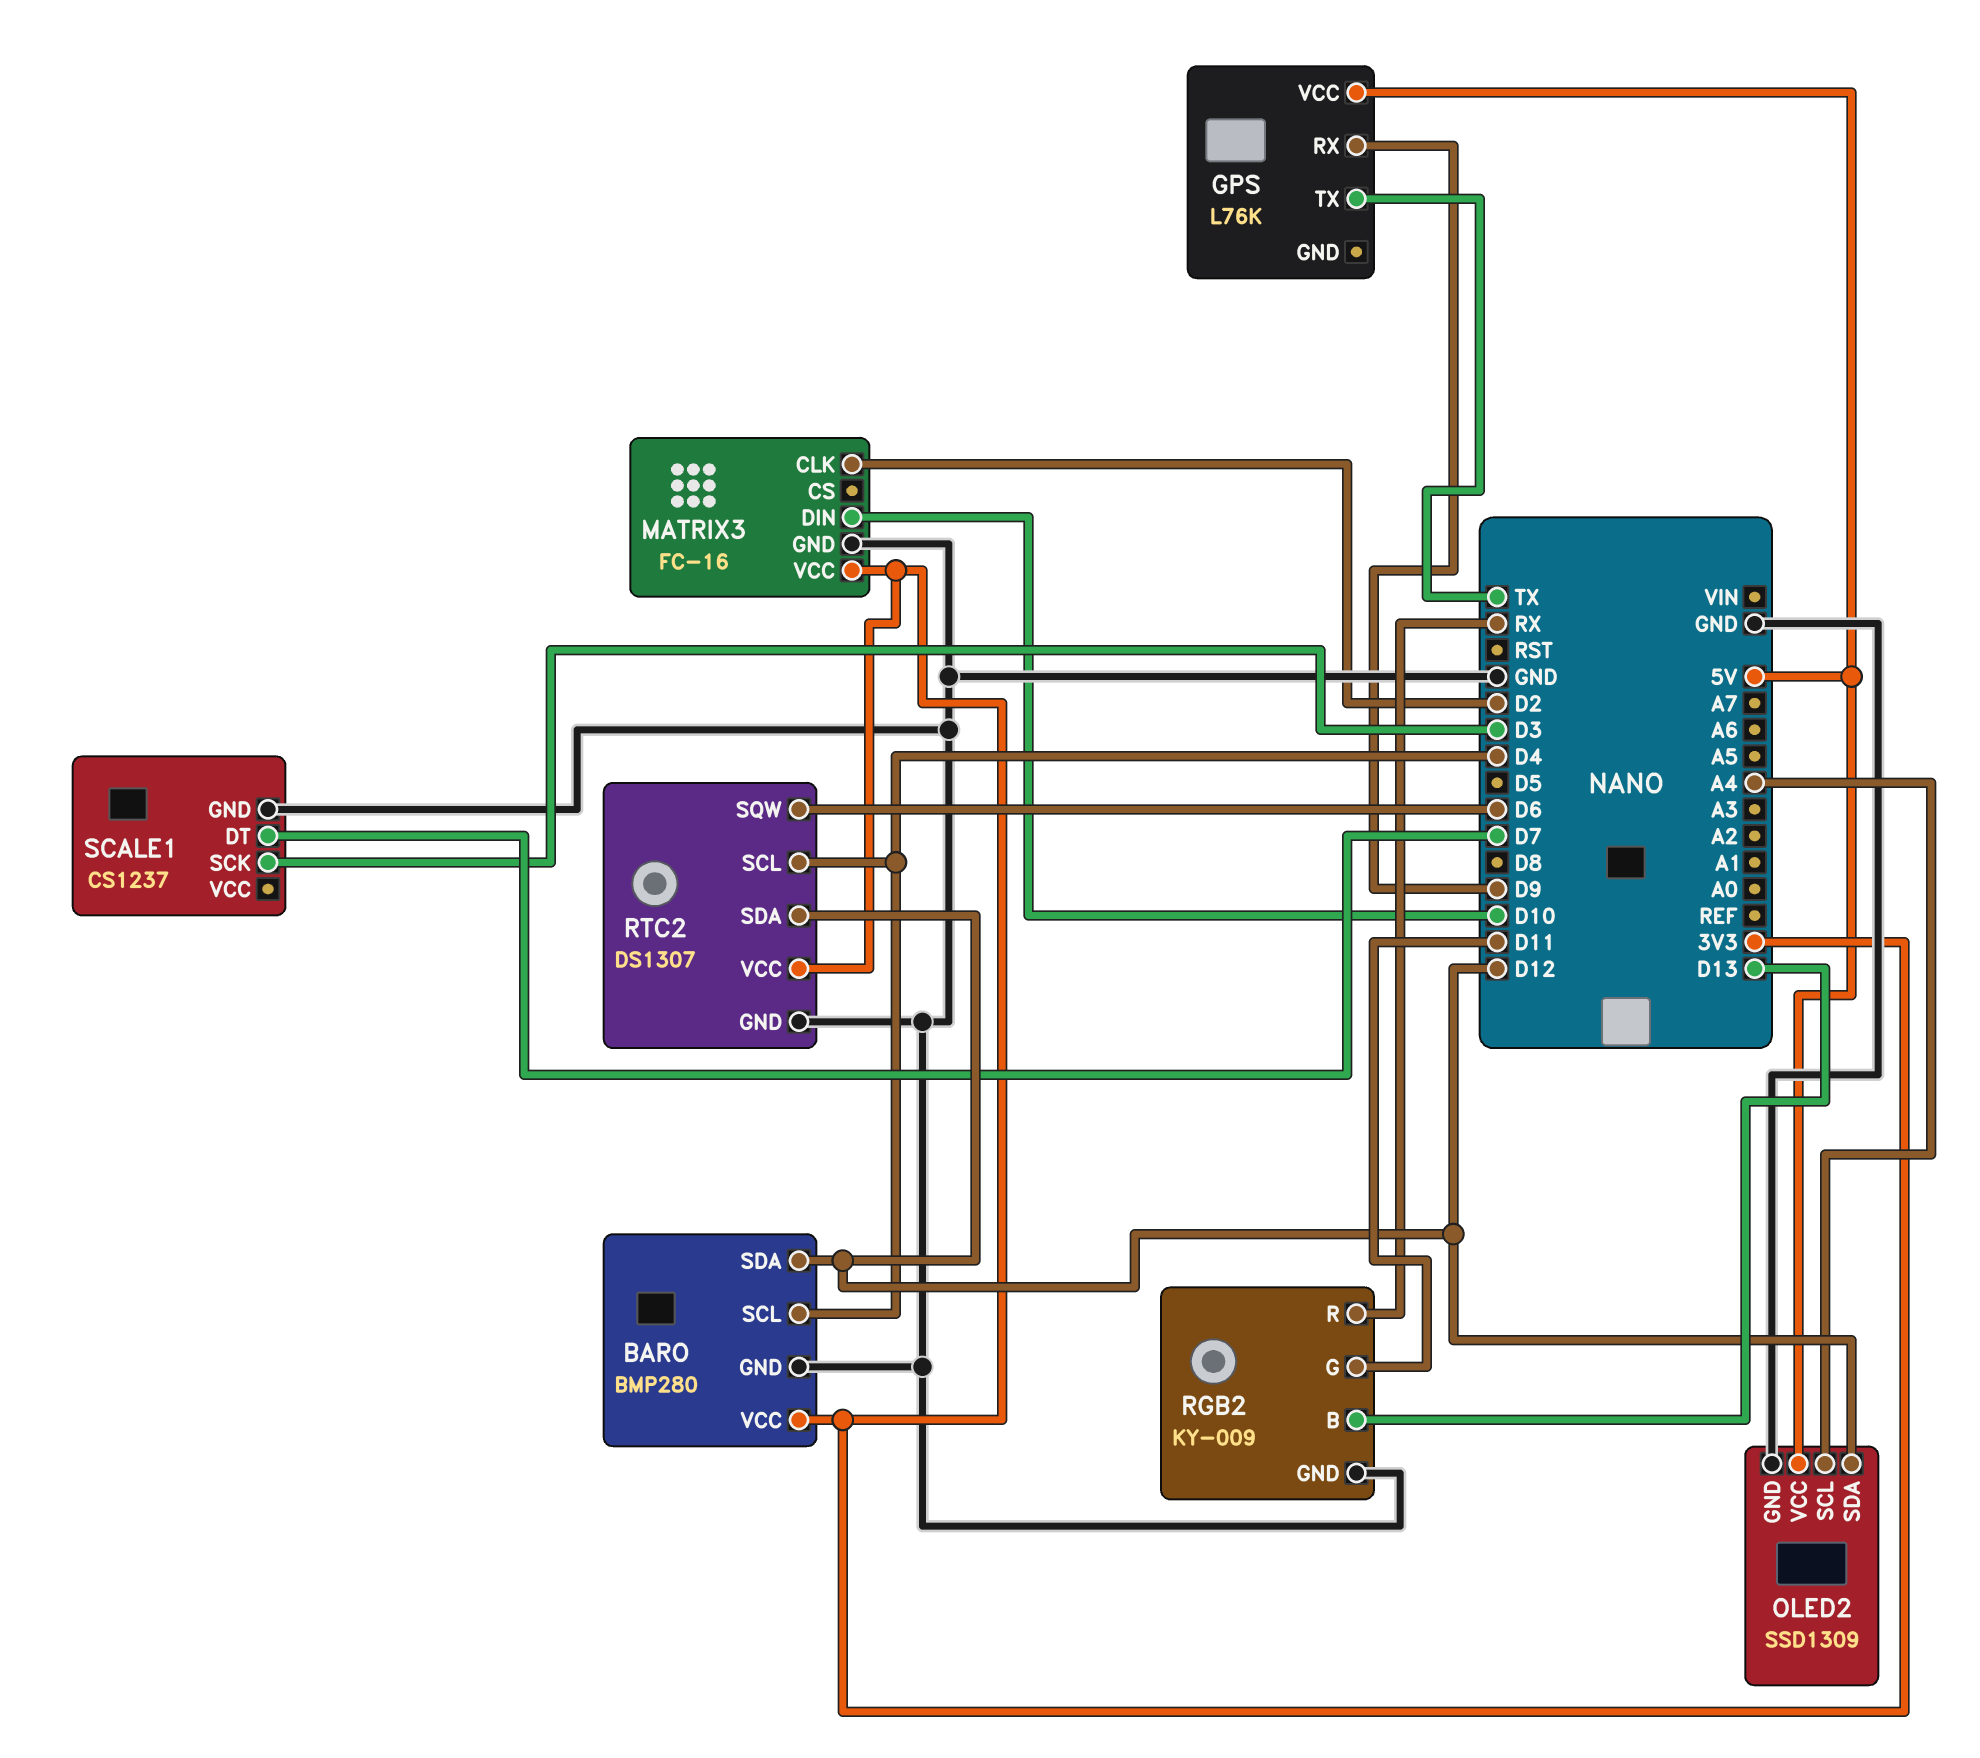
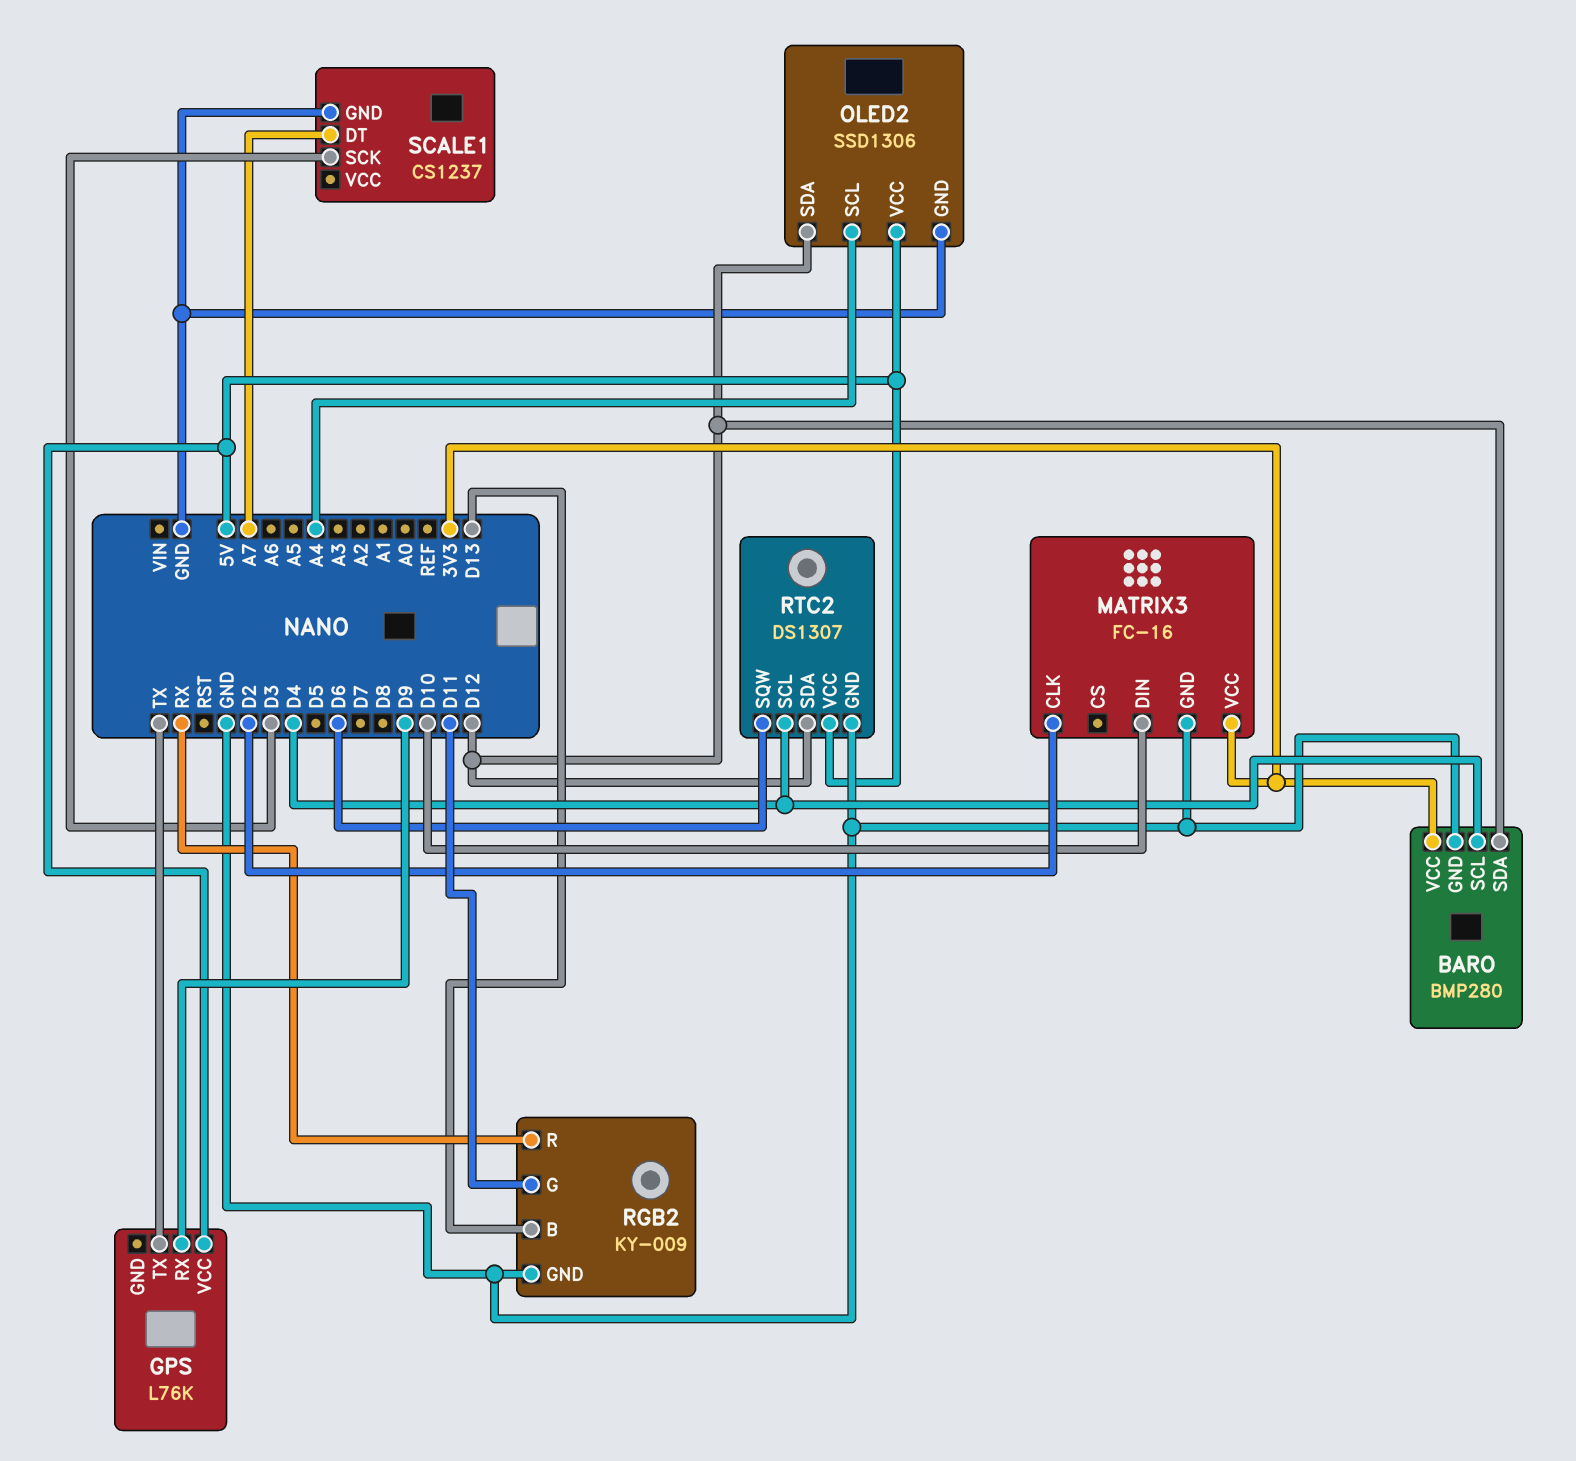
OLED2: SSD1309 -> SSD1306
RTC2 pin VCC: 3V3 -> 5V
SCALE1 pin DT: D7 -> A7

